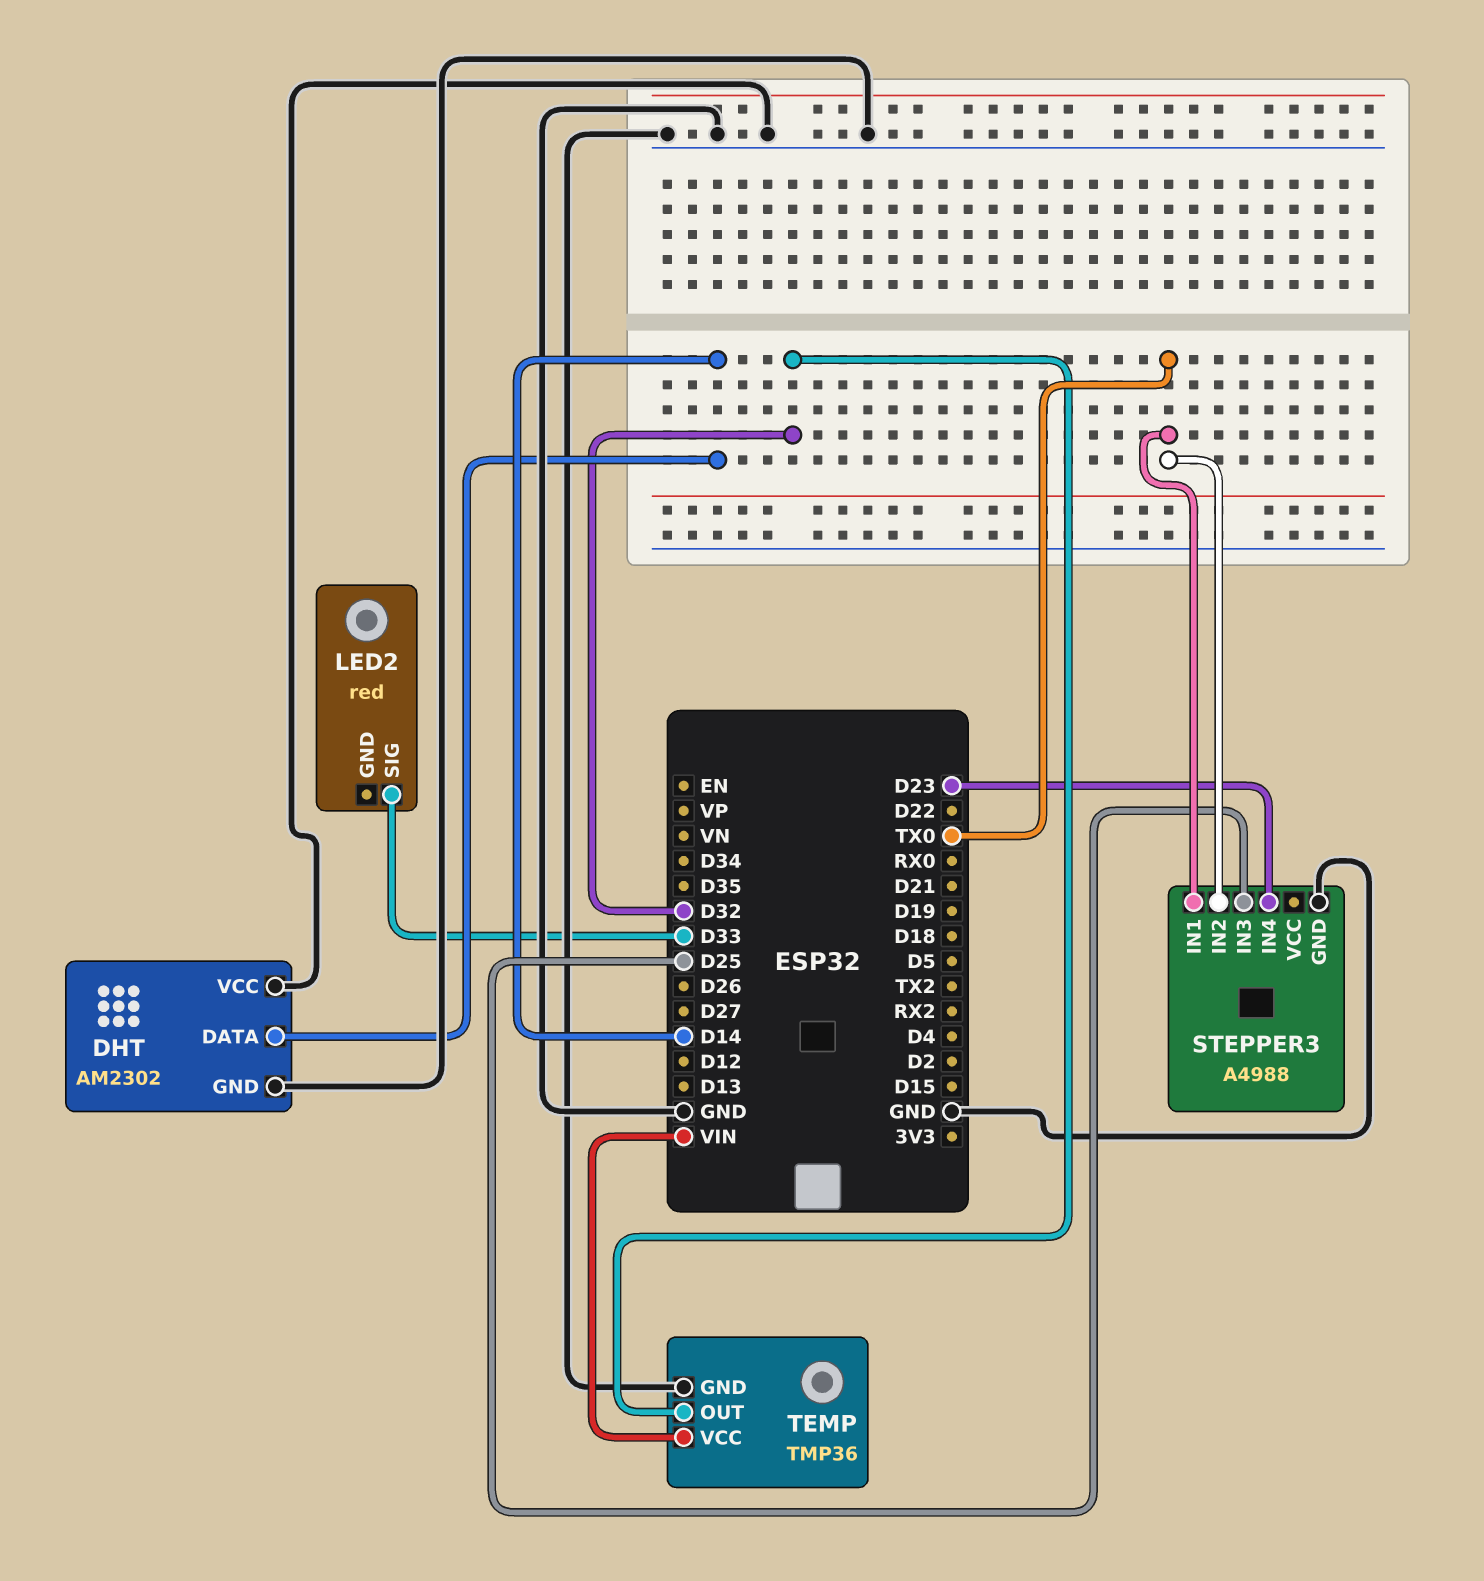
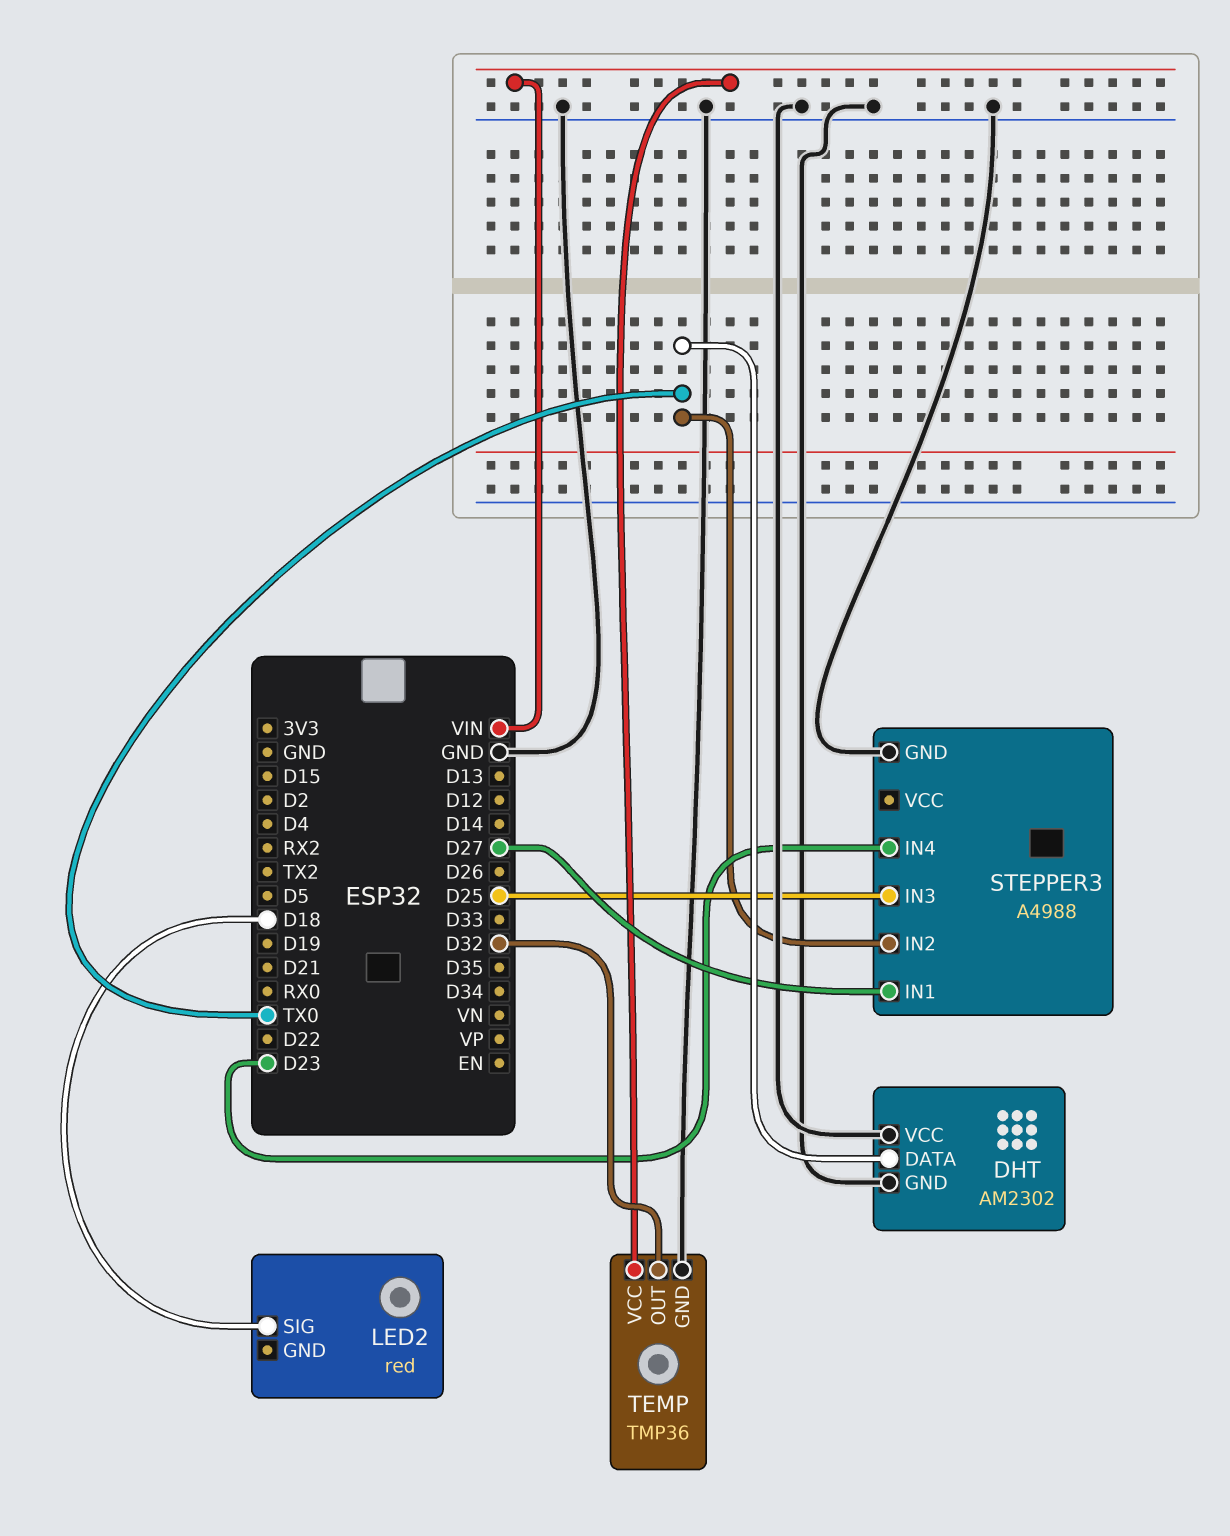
DHT pin DATA: D14 -> TX0
LED2 pin SIG: D33 -> D18
STEPPER3 pin IN1: TX0 -> D27

